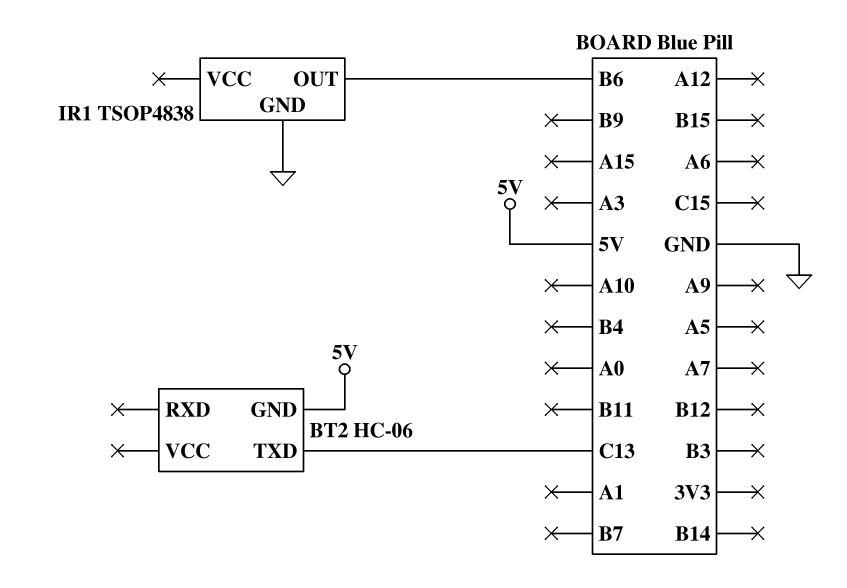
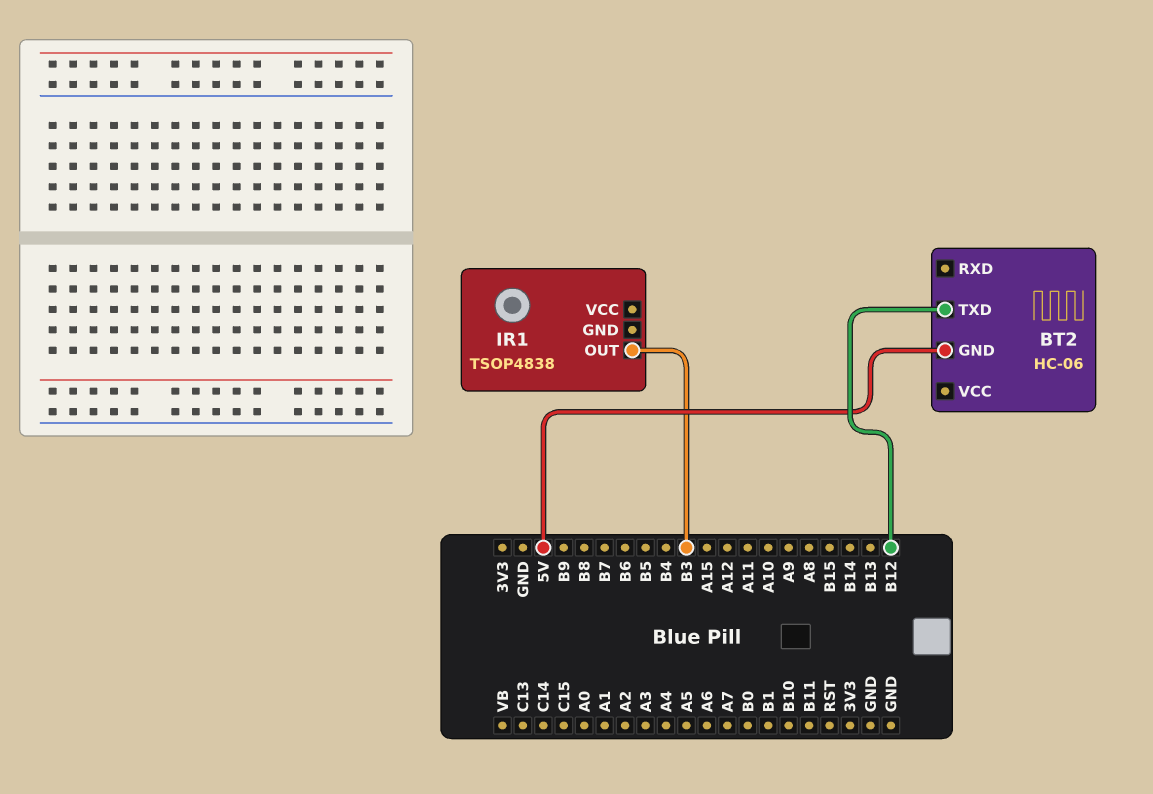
BT2 pin TXD: C13 -> B12
IR1 pin GND: GND -> none
IR1 pin OUT: B6 -> B3

